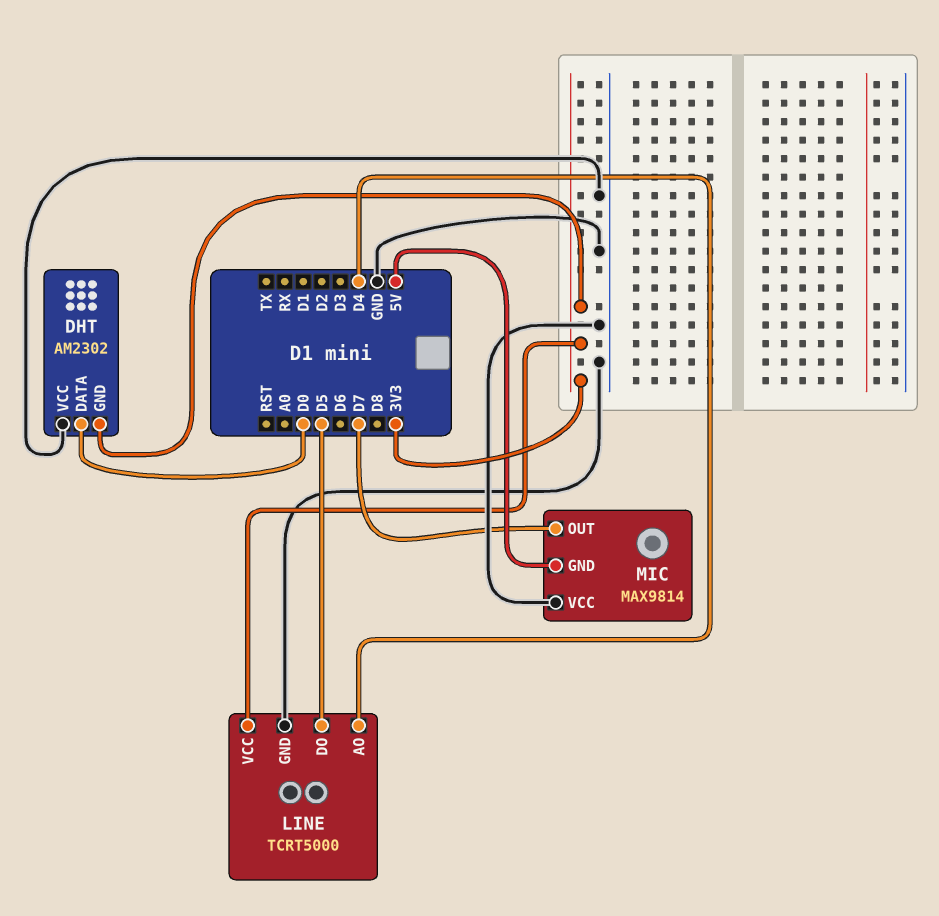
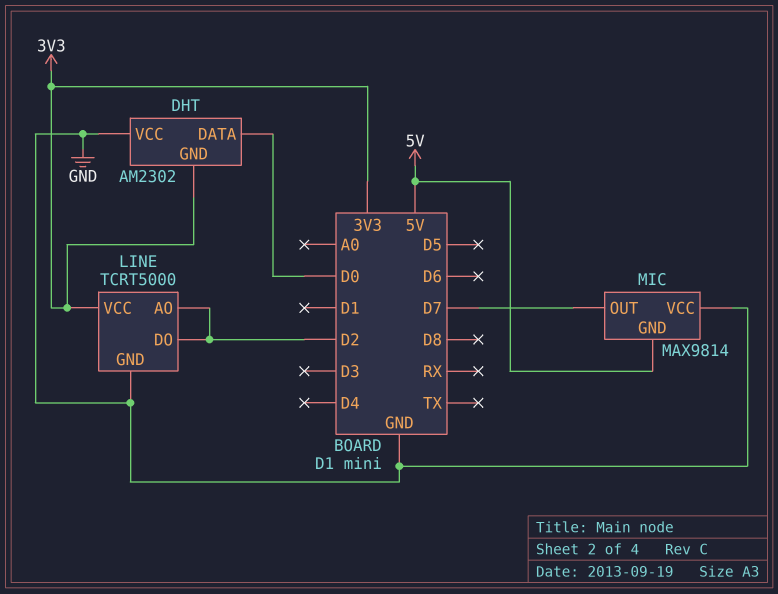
LINE pin AO: D4 -> D2
LINE pin DO: D5 -> D2

